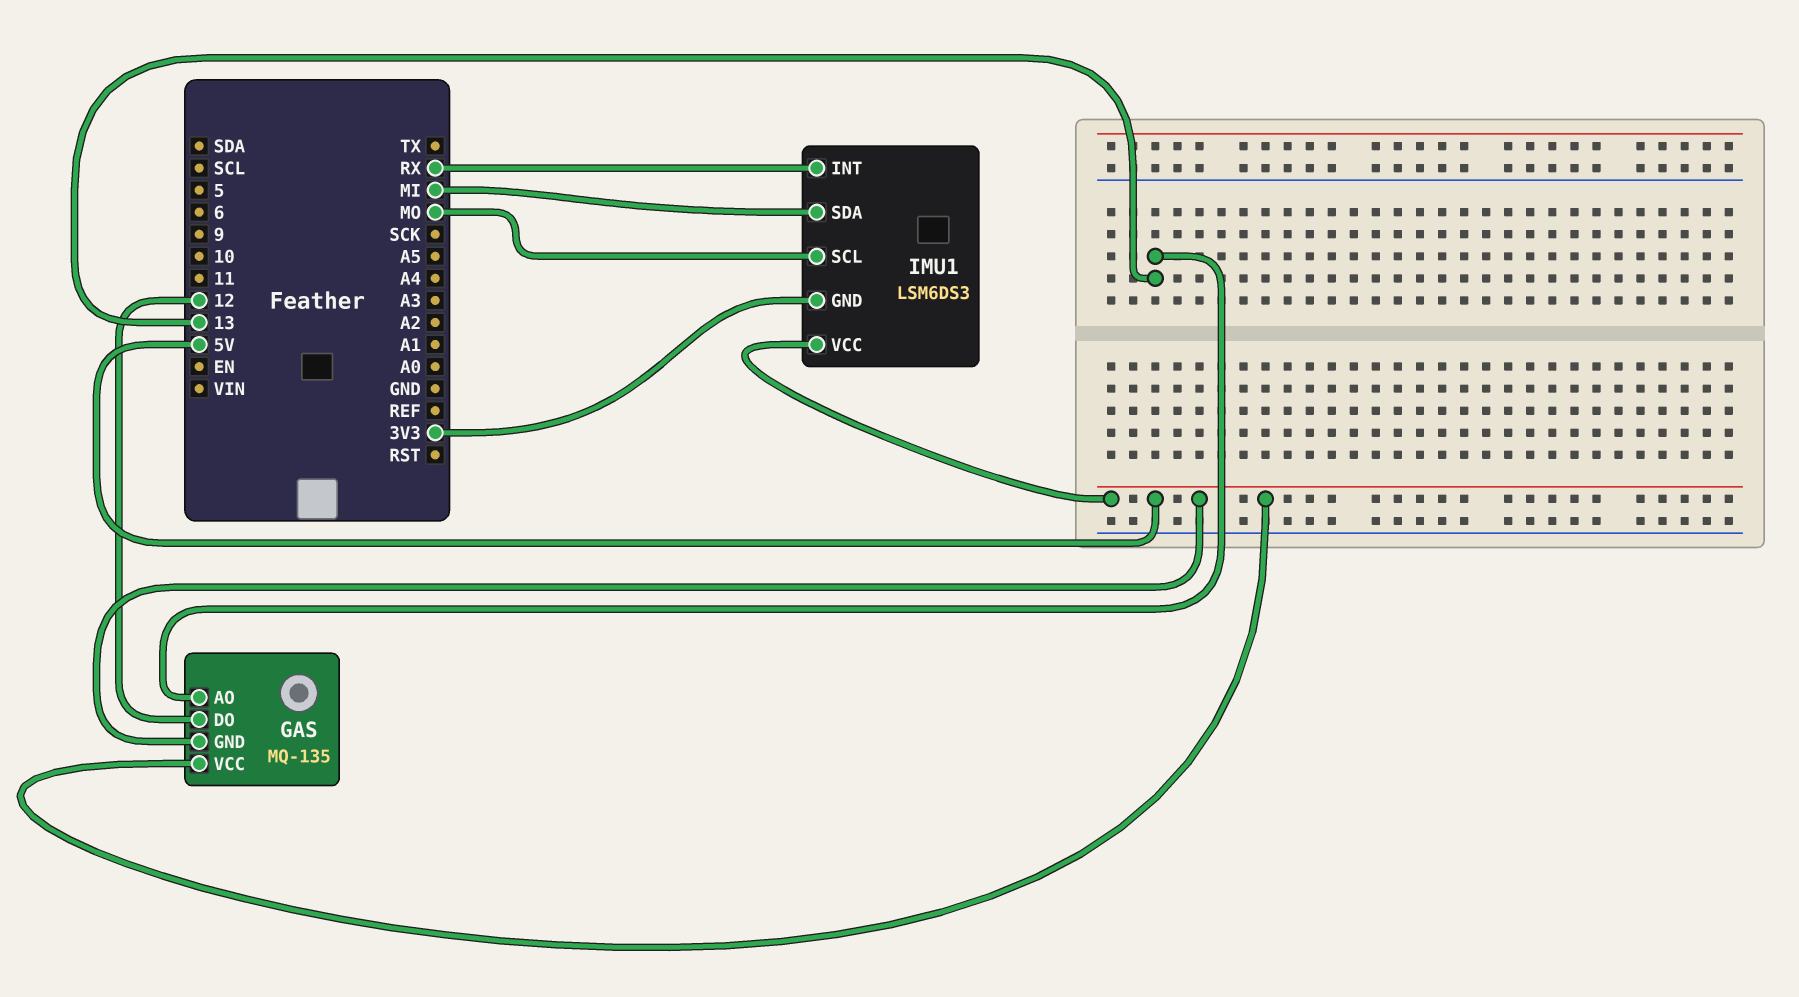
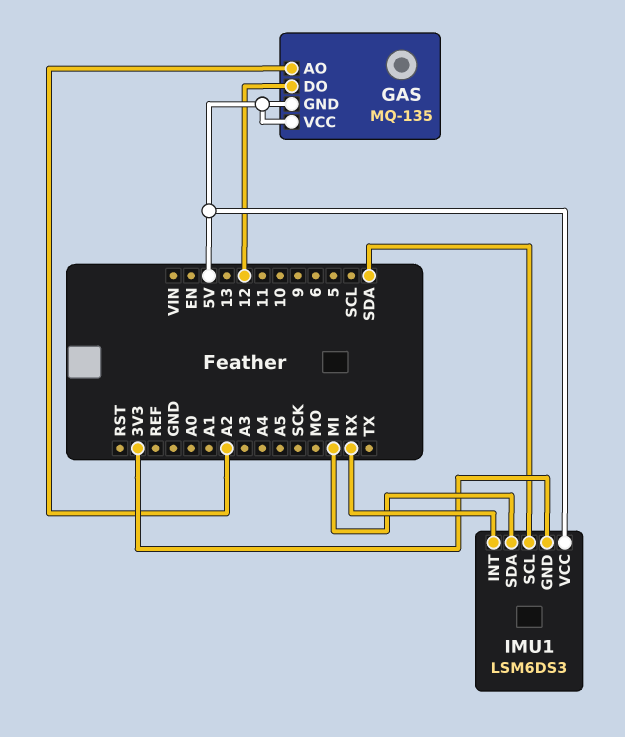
GAS pin AO: 13 -> A2
IMU1 pin SCL: MO -> SDA

